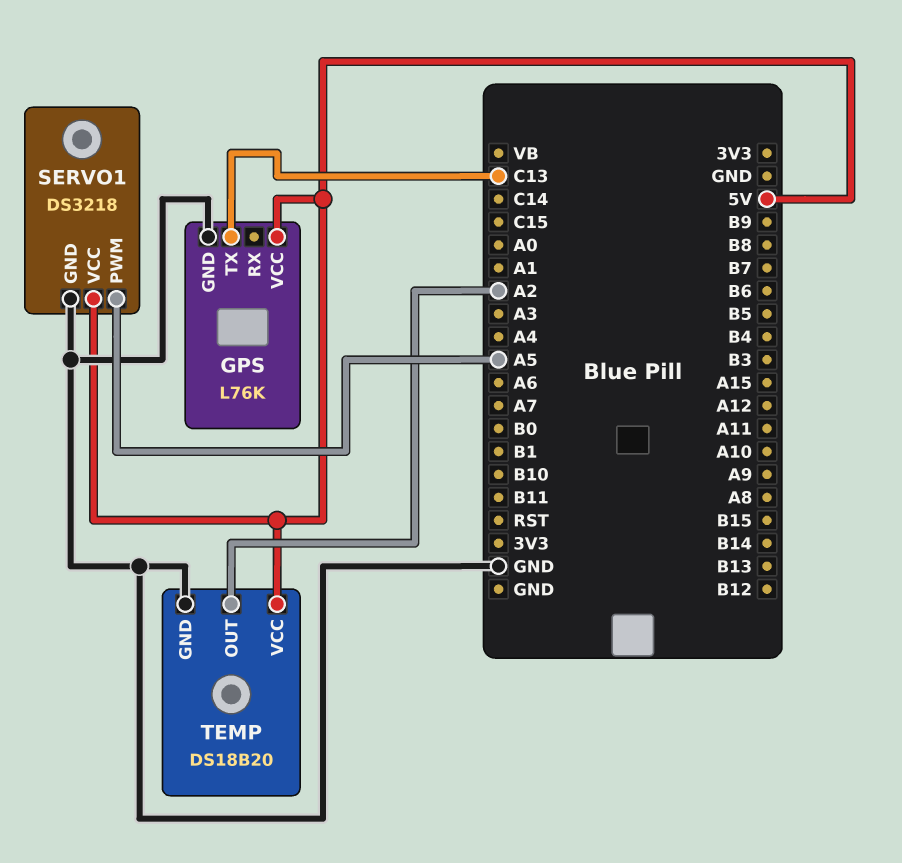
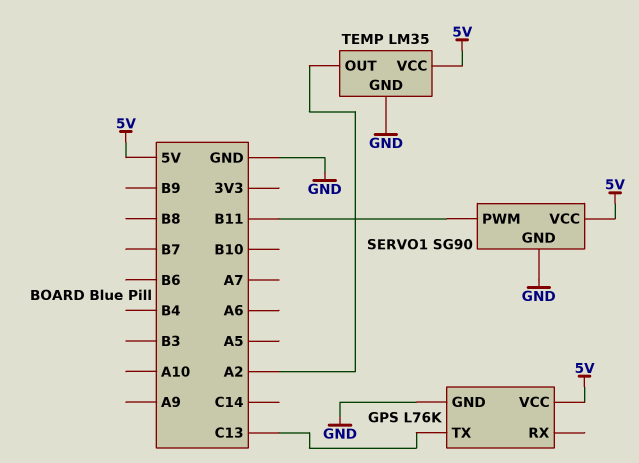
SERVO1: DS3218 -> SG90
SERVO1 pin PWM: A5 -> B11
TEMP: DS18B20 -> LM35

